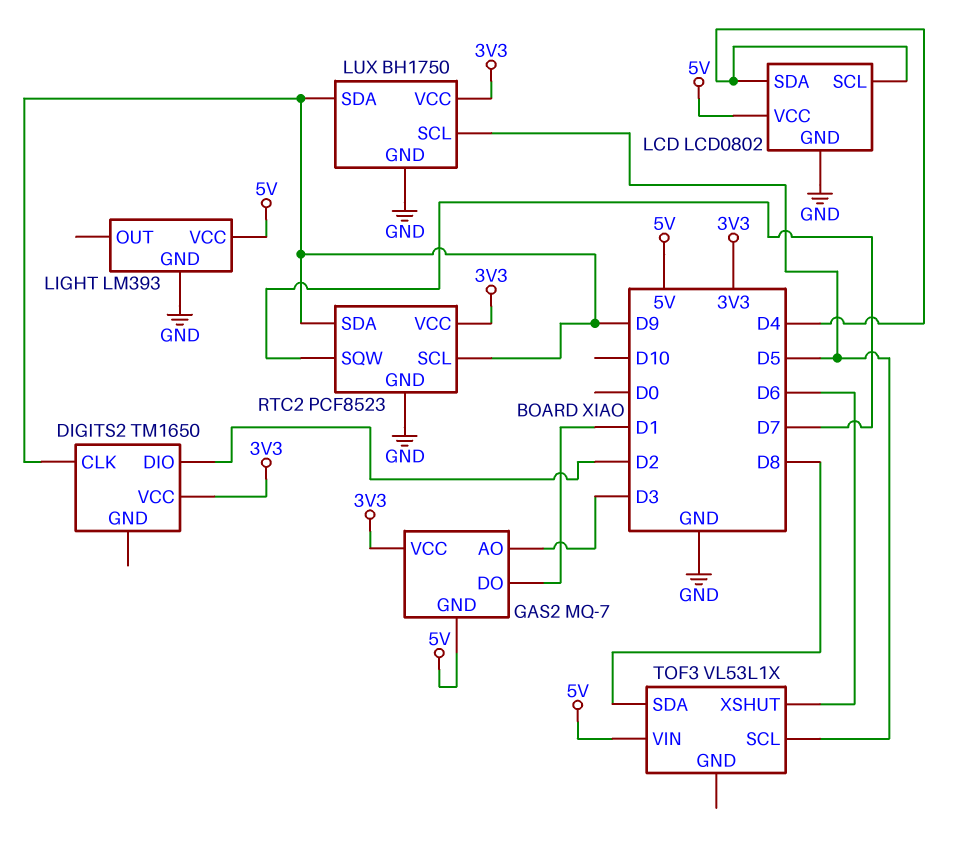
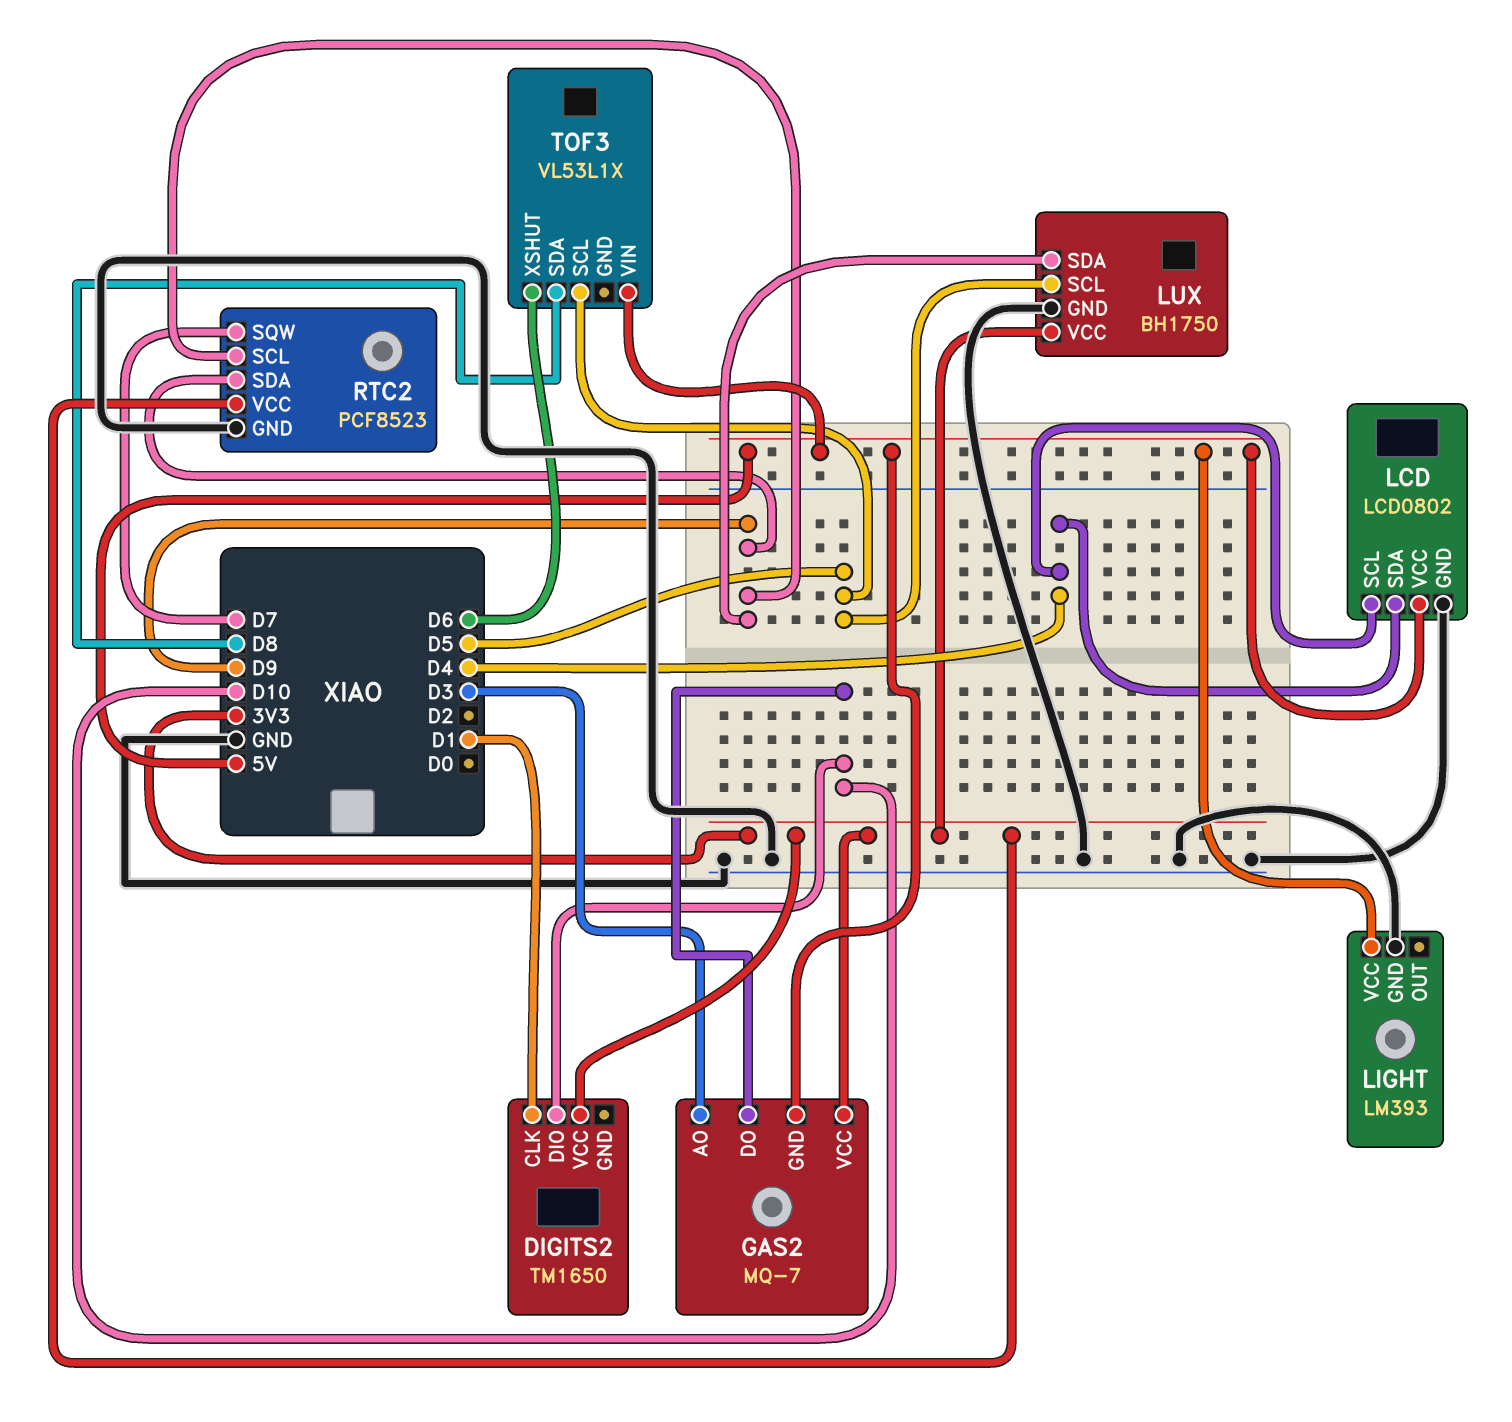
DIGITS2 pin CLK: D9 -> D1
DIGITS2 pin DIO: D2 -> D10
GAS2 pin DO: D1 -> D10

